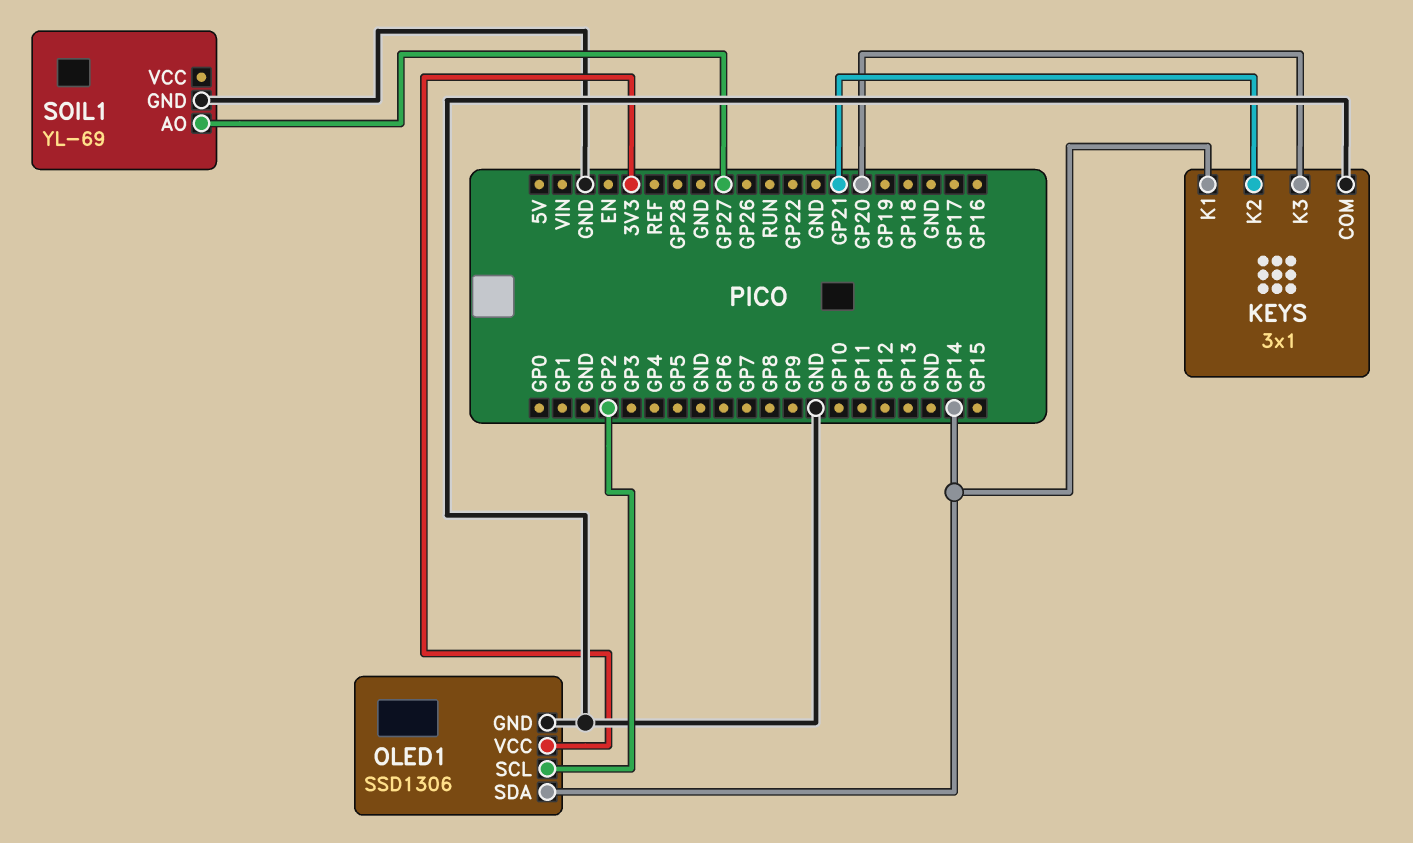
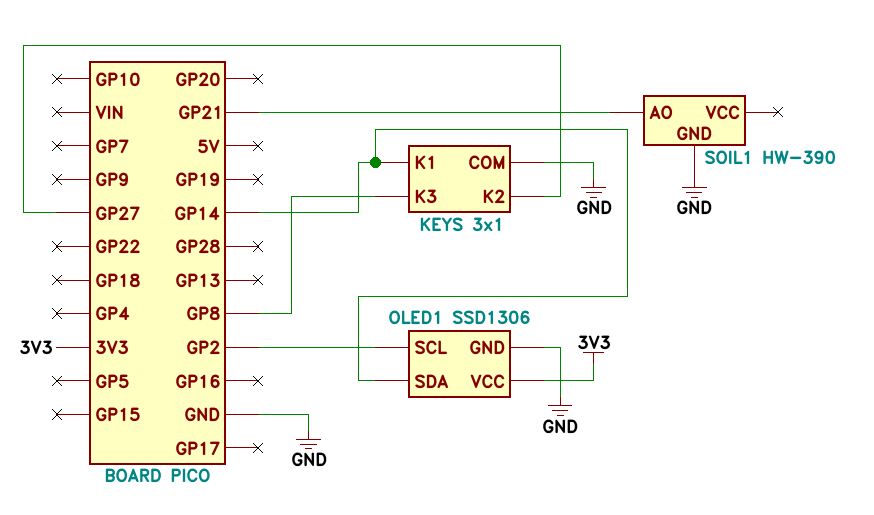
KEYS pin K2: GP21 -> GP27
KEYS pin K3: GP20 -> GP8
SOIL1: YL-69 -> HW-390
SOIL1 pin AO: GP27 -> GP21

